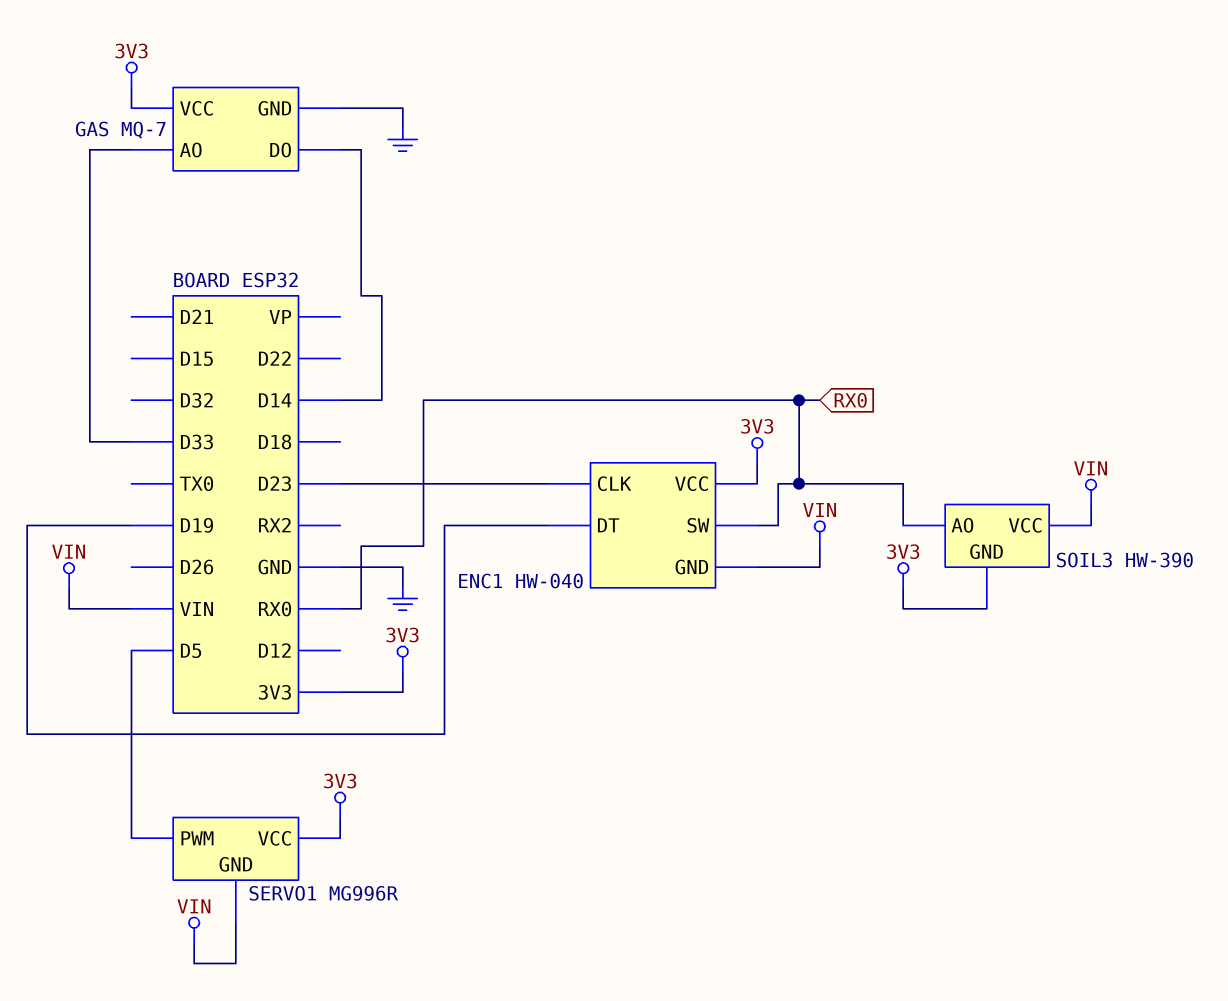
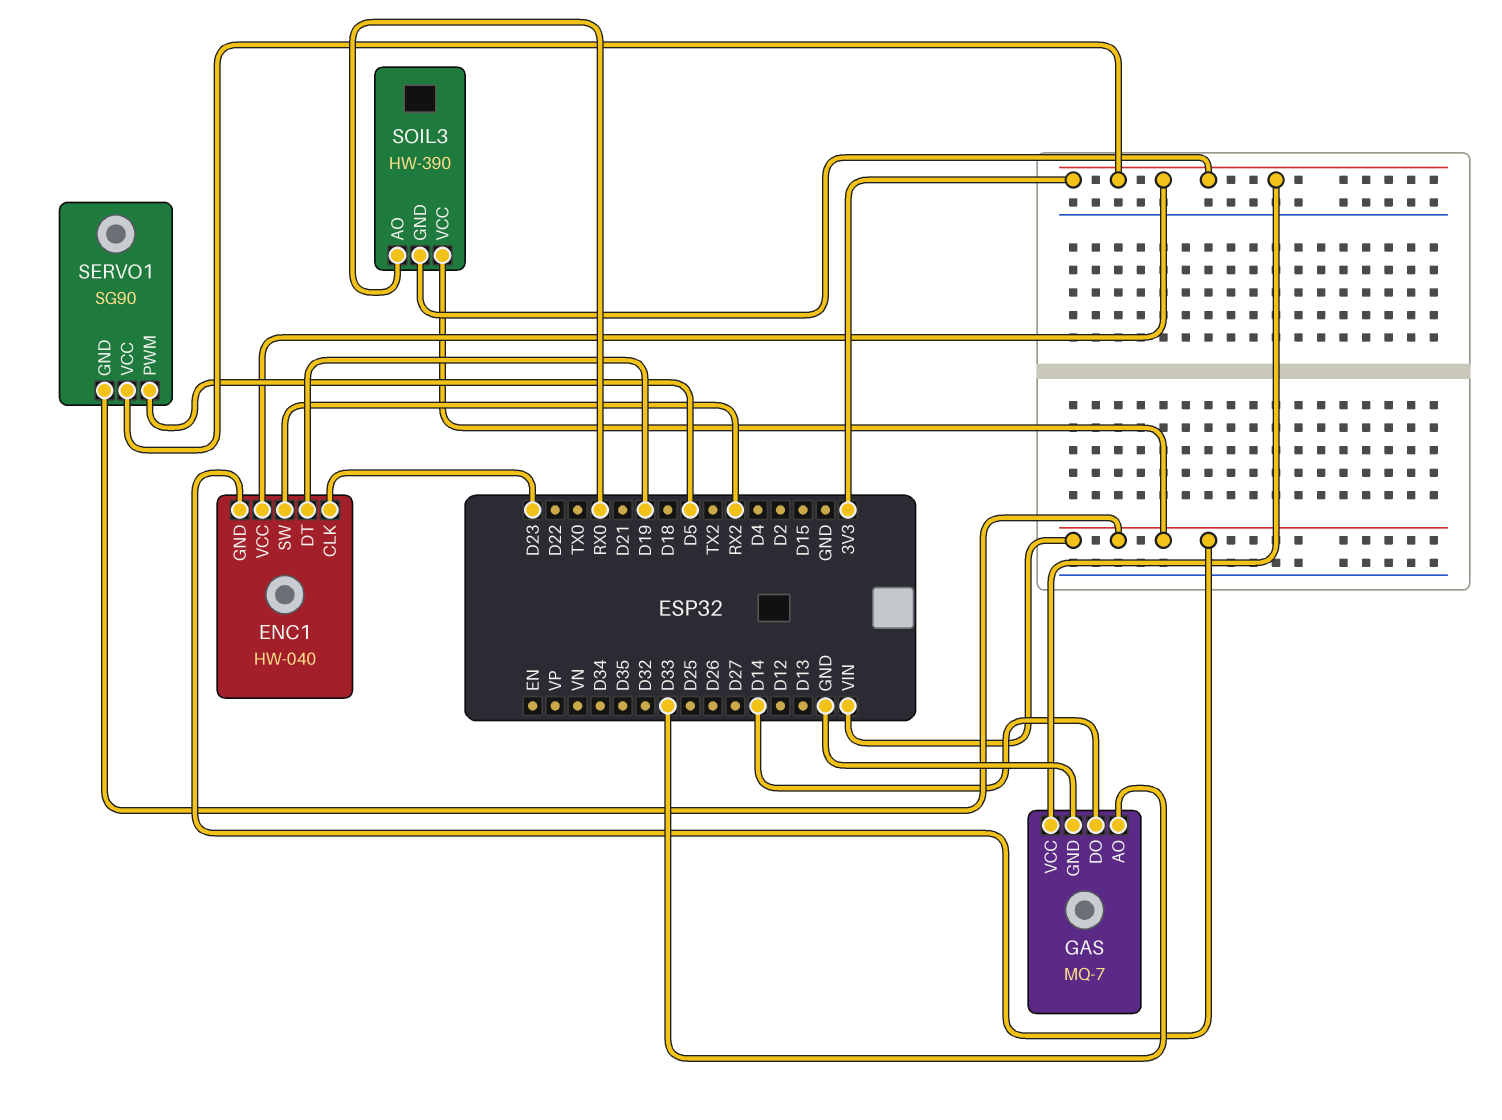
ENC1 pin SW: RX0 -> RX2
SERVO1: MG996R -> SG90

